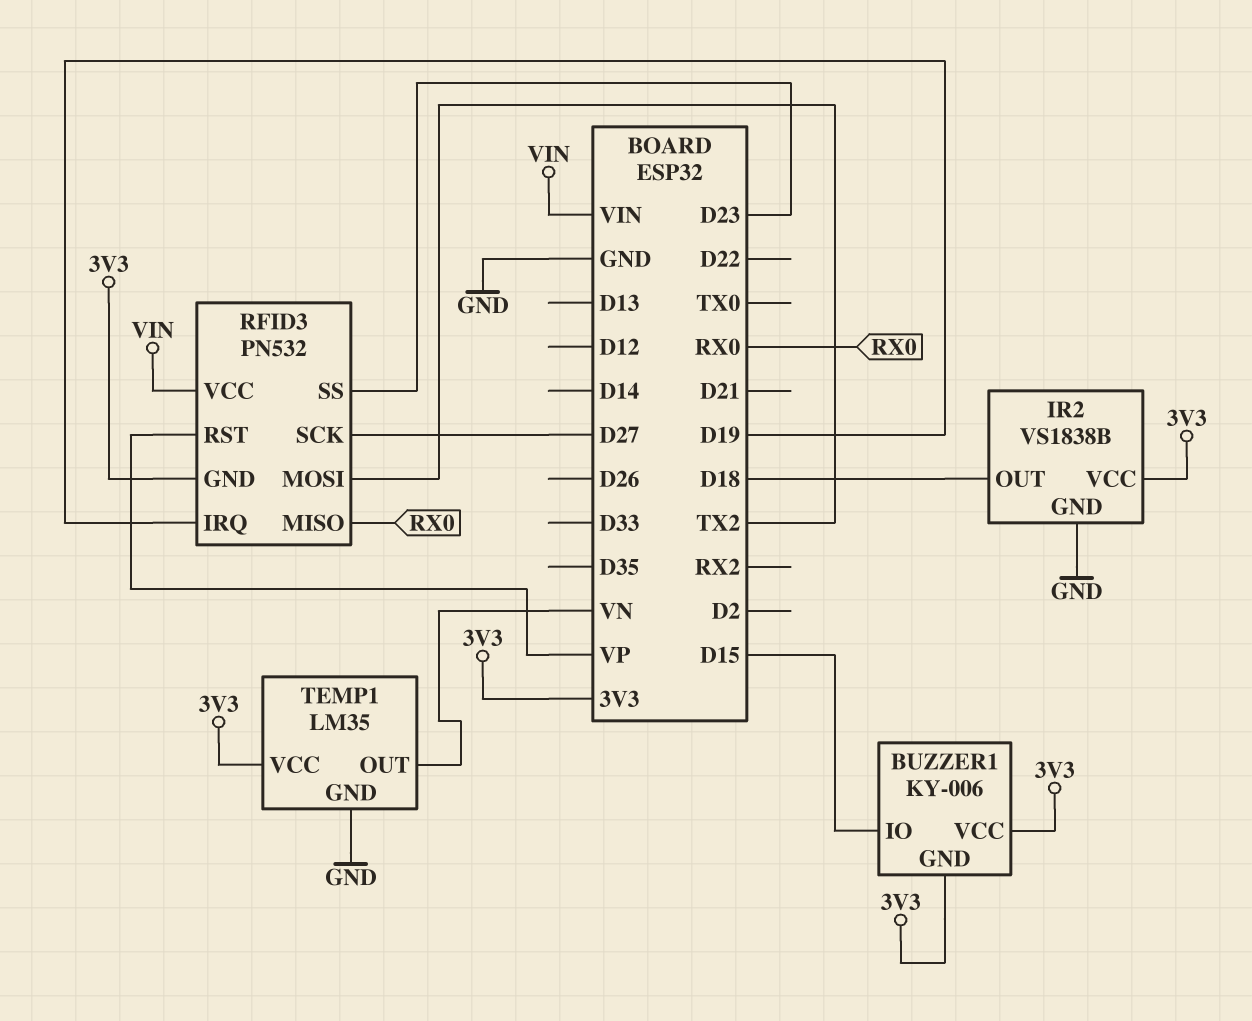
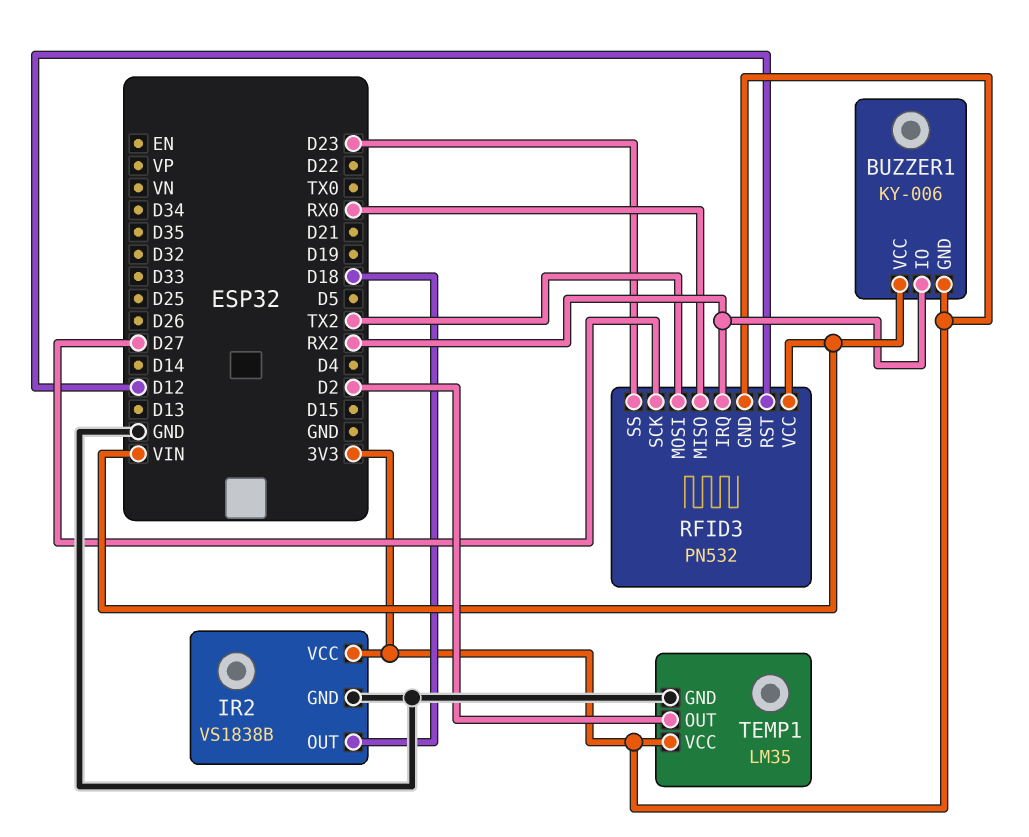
BUZZER1 pin IO: D15 -> RX2
BUZZER1 pin VCC: 3V3 -> VIN
RFID3 pin IRQ: D19 -> RX2
RFID3 pin RST: VP -> D12
TEMP1 pin OUT: VN -> D2

